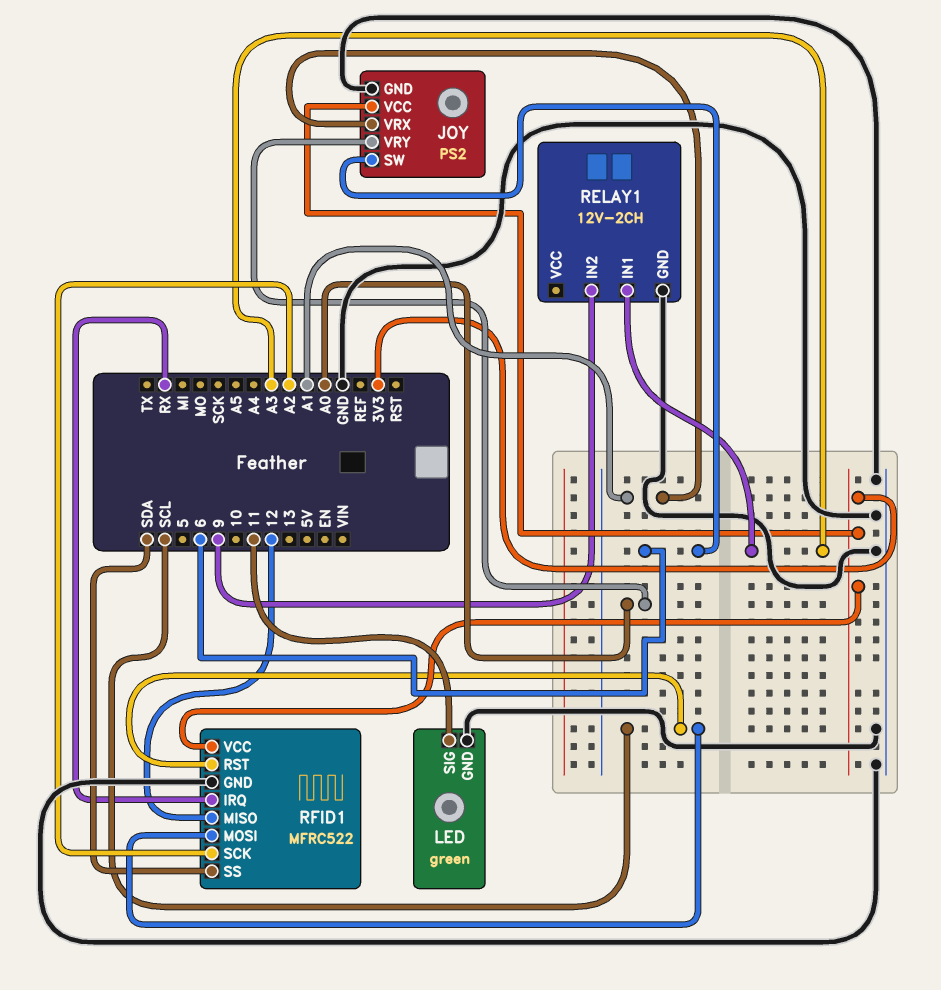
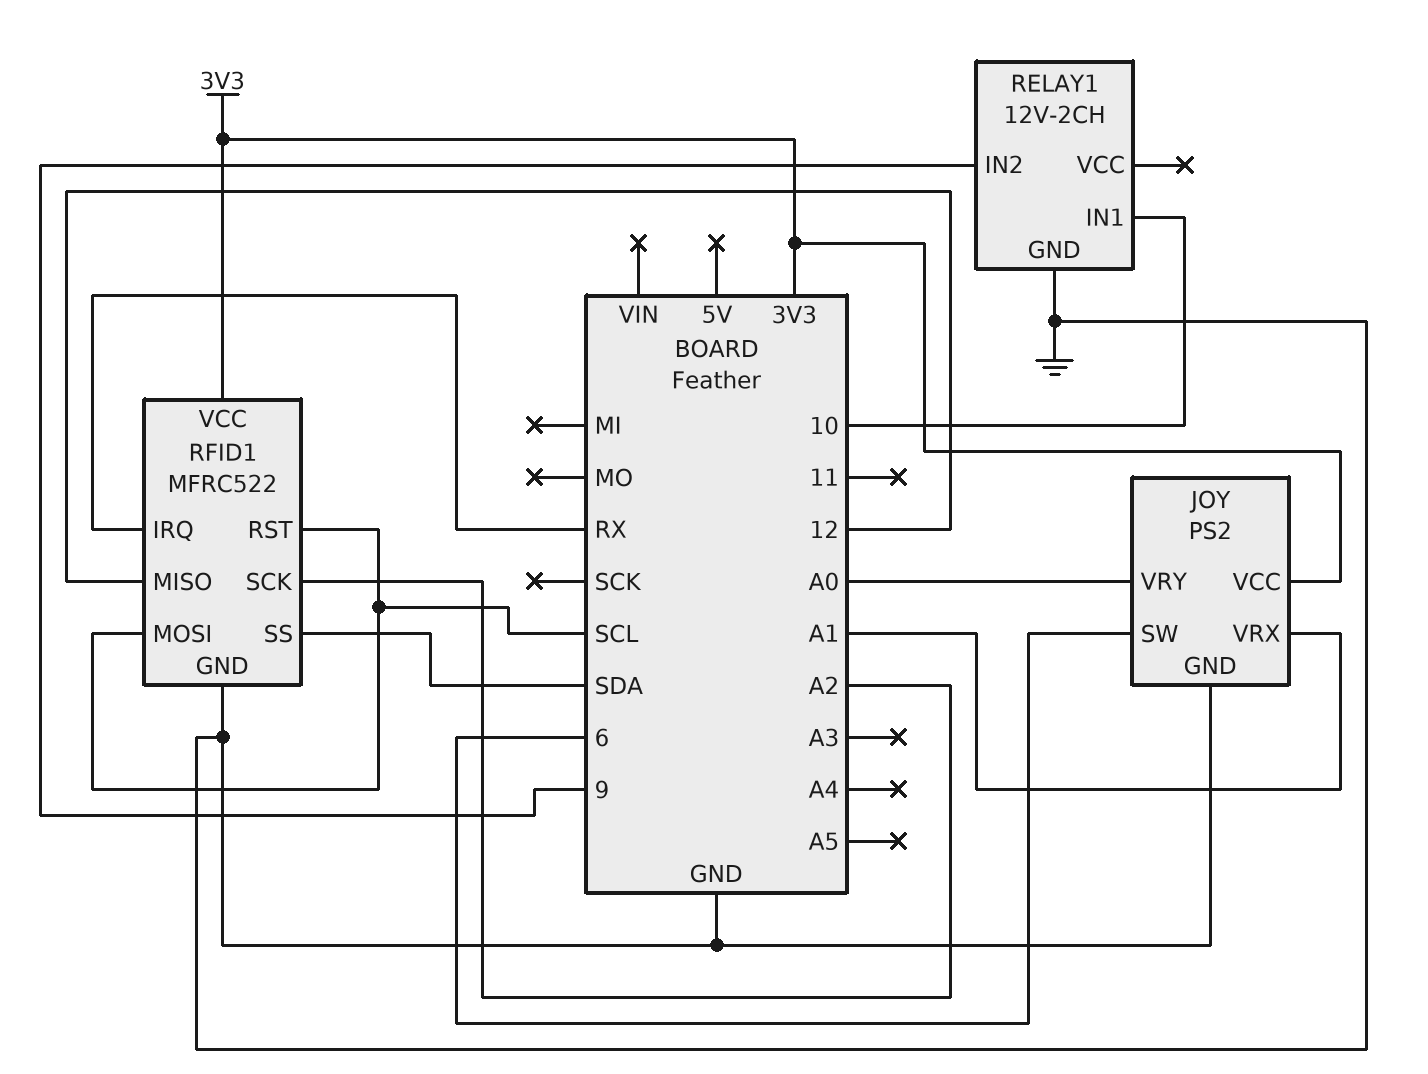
LED: green -> none
LED pin GND: GND -> none
LED pin SIG: 11 -> none
RELAY1 pin IN1: A3 -> 10

